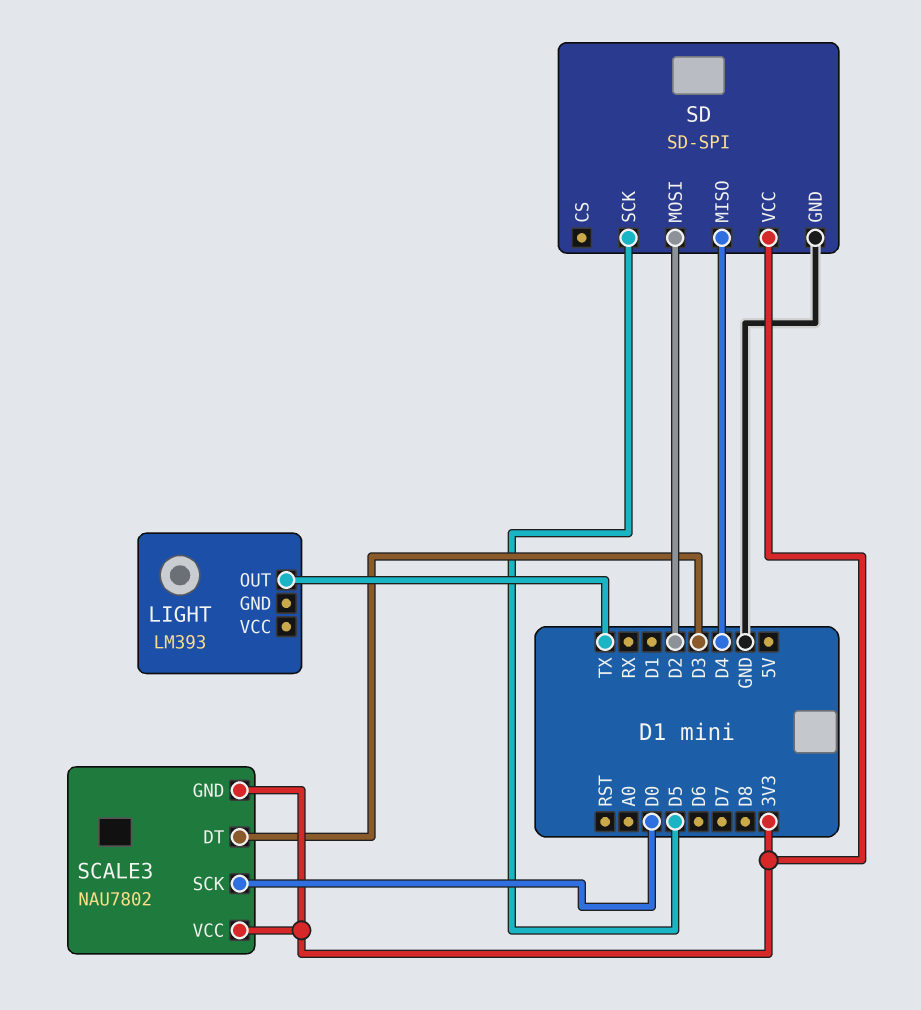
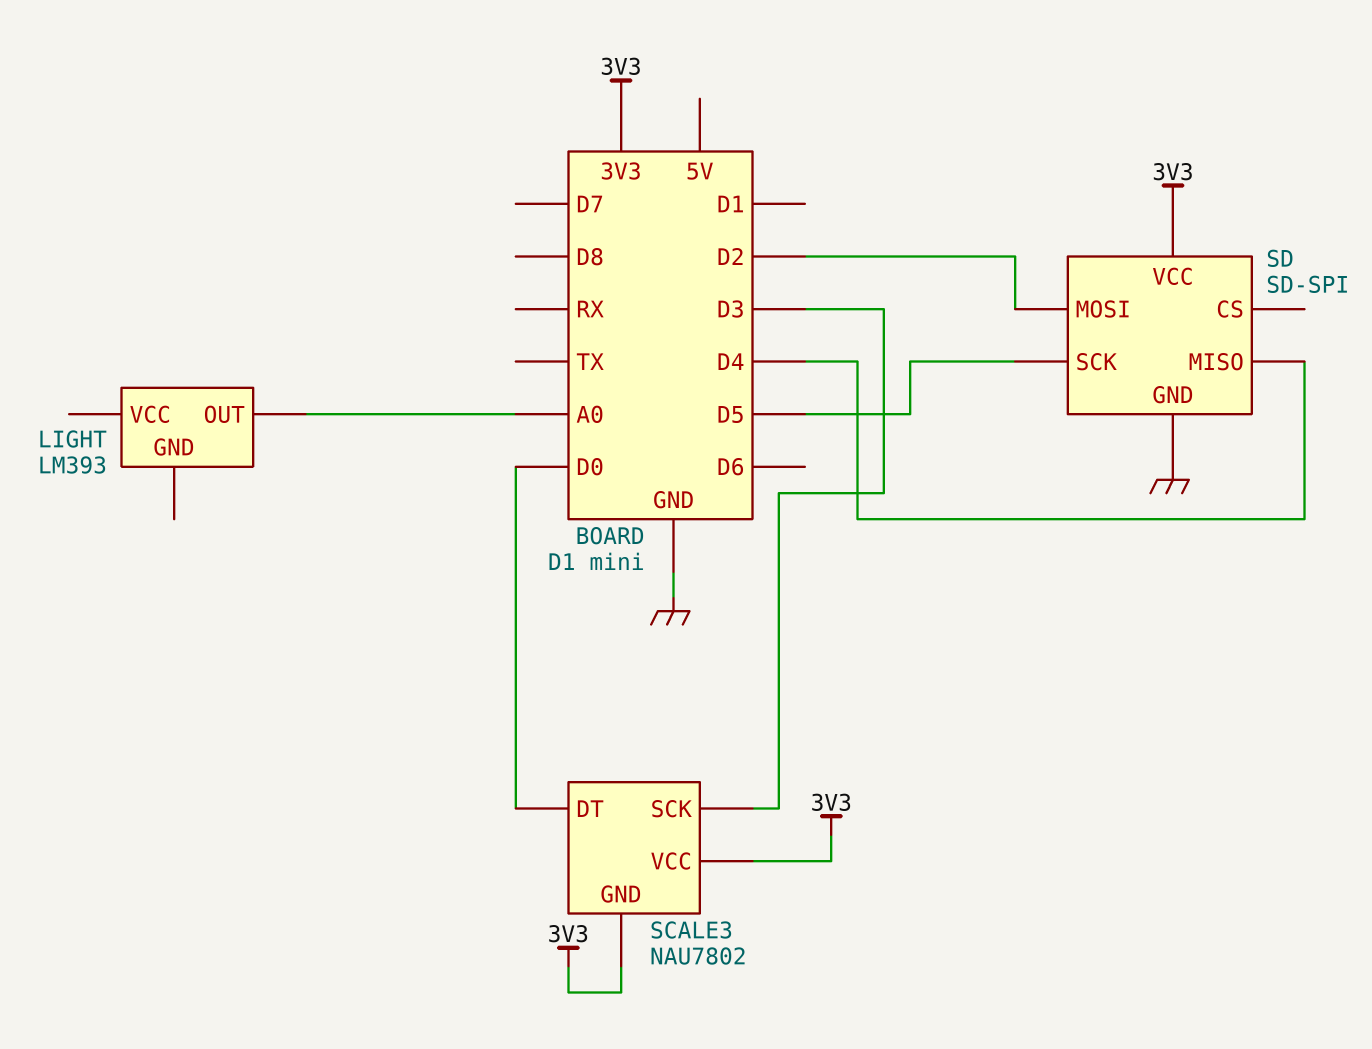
LIGHT pin OUT: TX -> A0
SCALE3 pin DT: D3 -> D0
SCALE3 pin SCK: D0 -> D3

